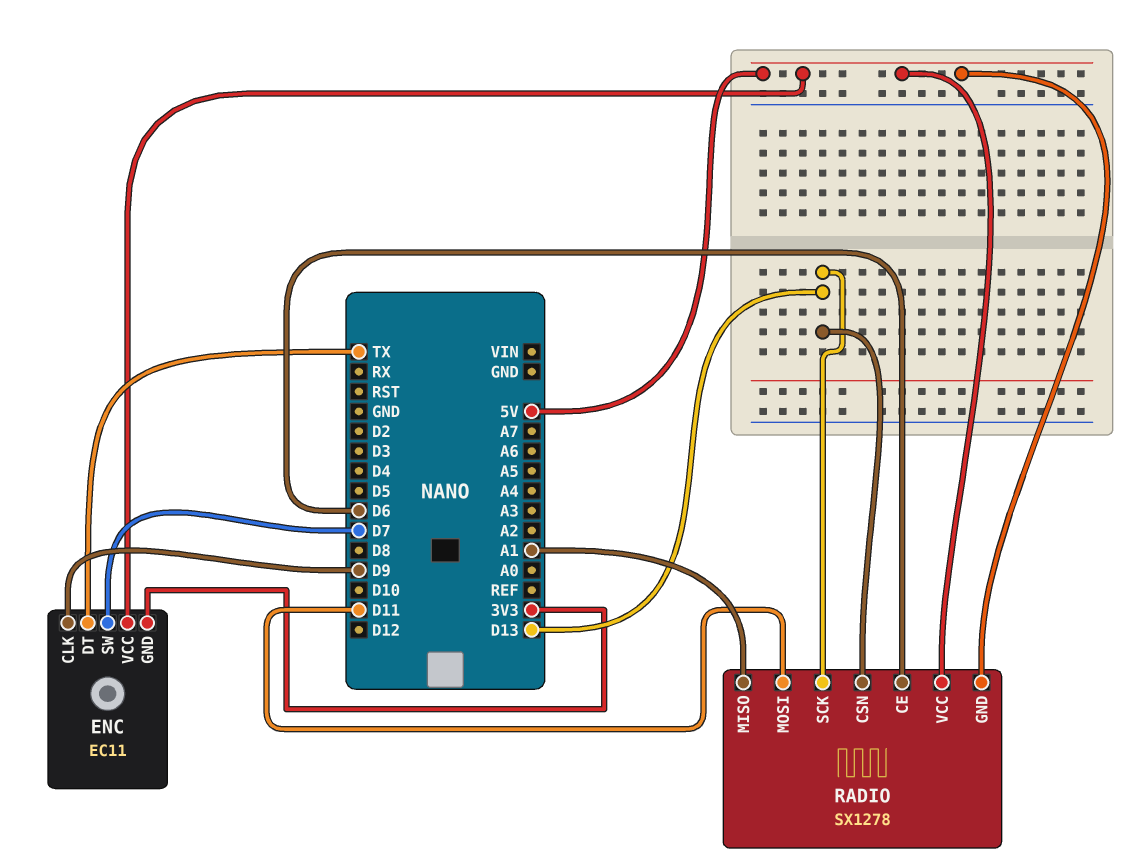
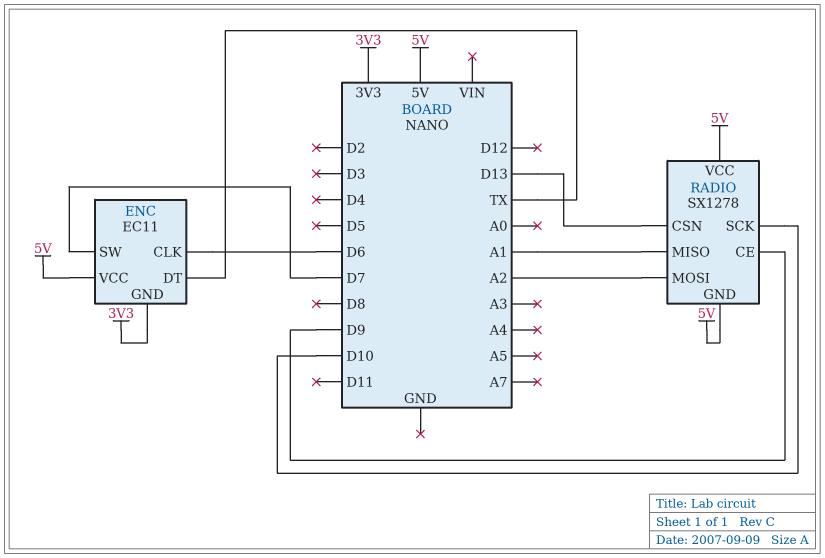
ENC pin CLK: D9 -> D6
RADIO pin CE: D6 -> D9
RADIO pin MOSI: D11 -> A2
RADIO pin SCK: D13 -> D10

